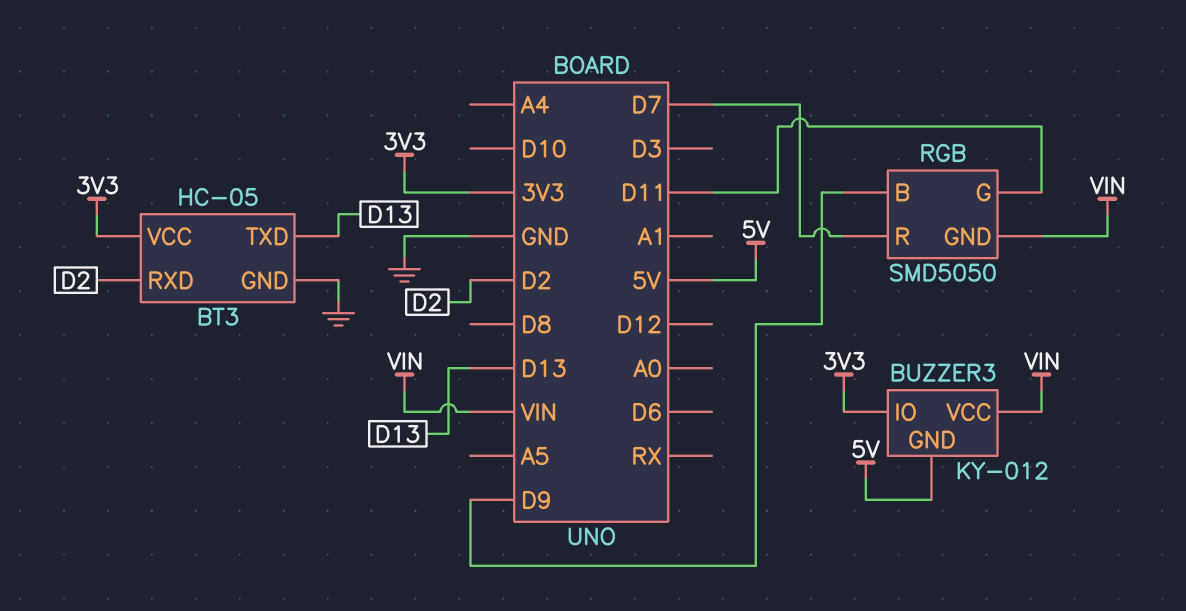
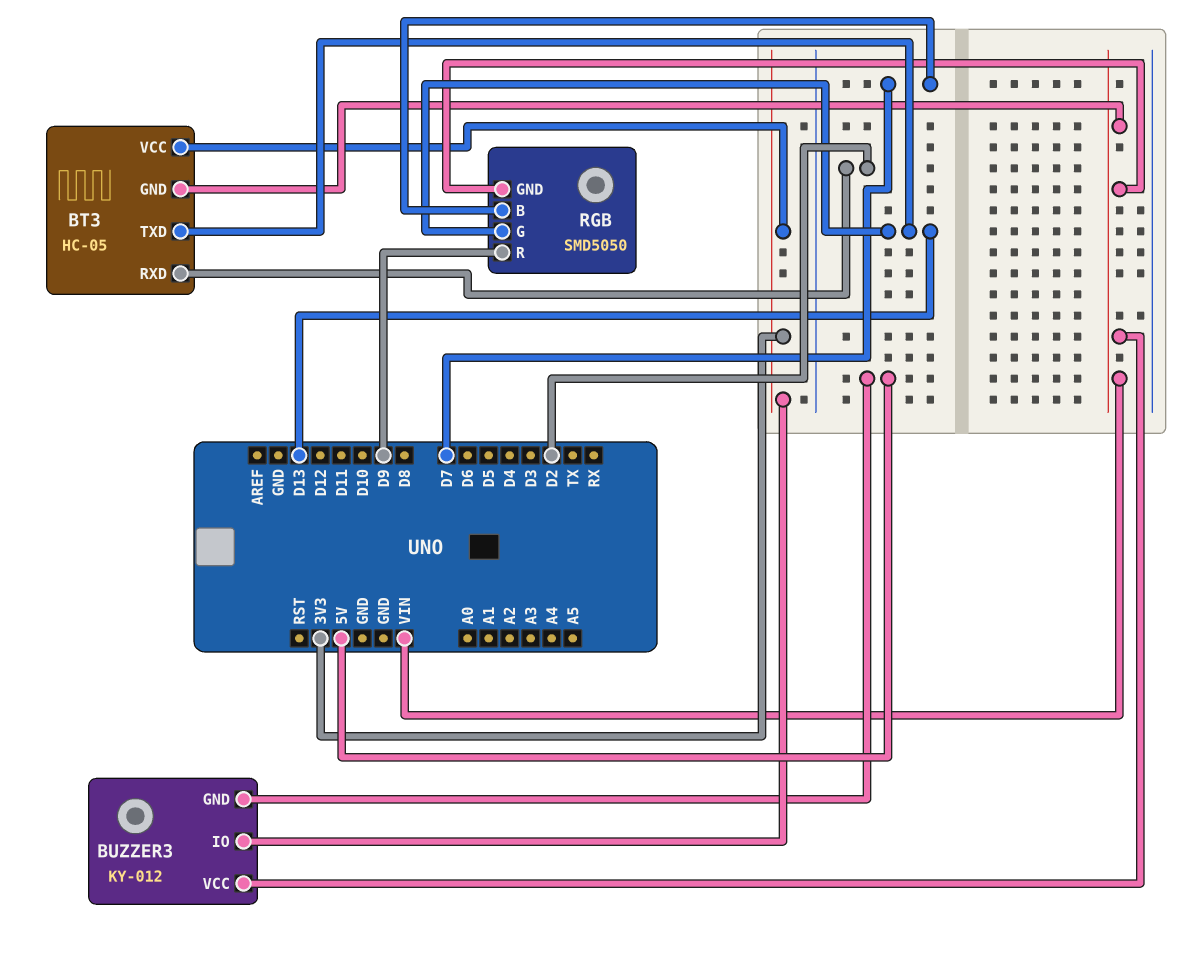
BT3 pin GND: GND -> VIN
RGB pin B: D9 -> D7
RGB pin G: D11 -> D13
RGB pin R: D7 -> D9

